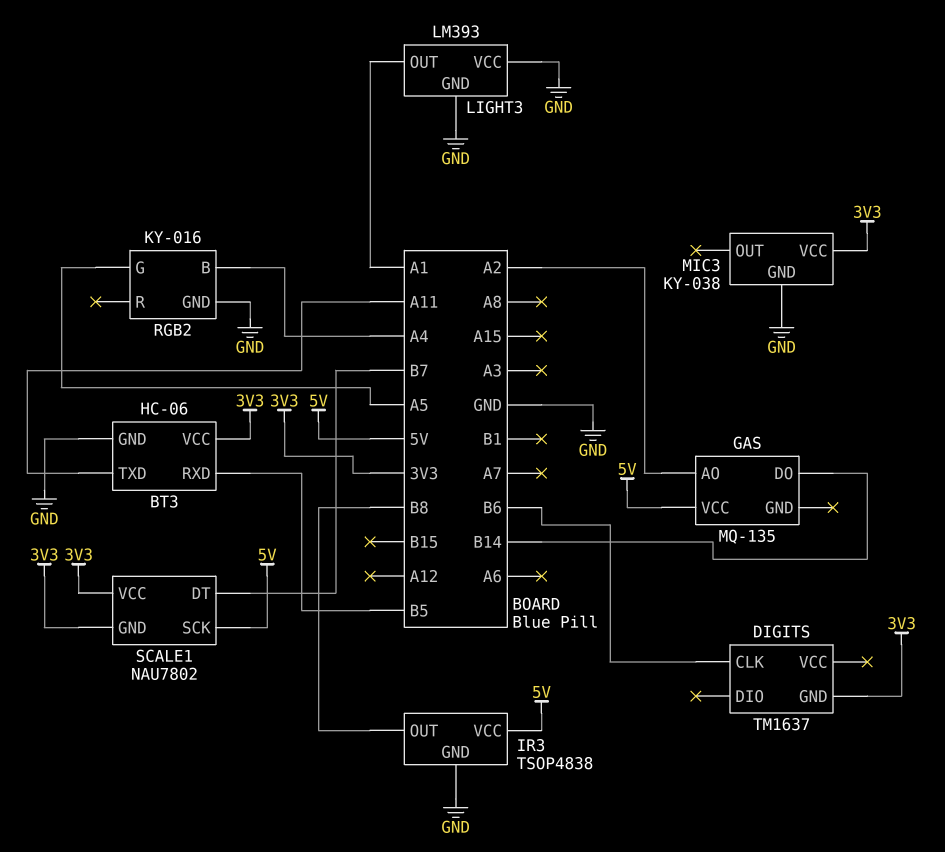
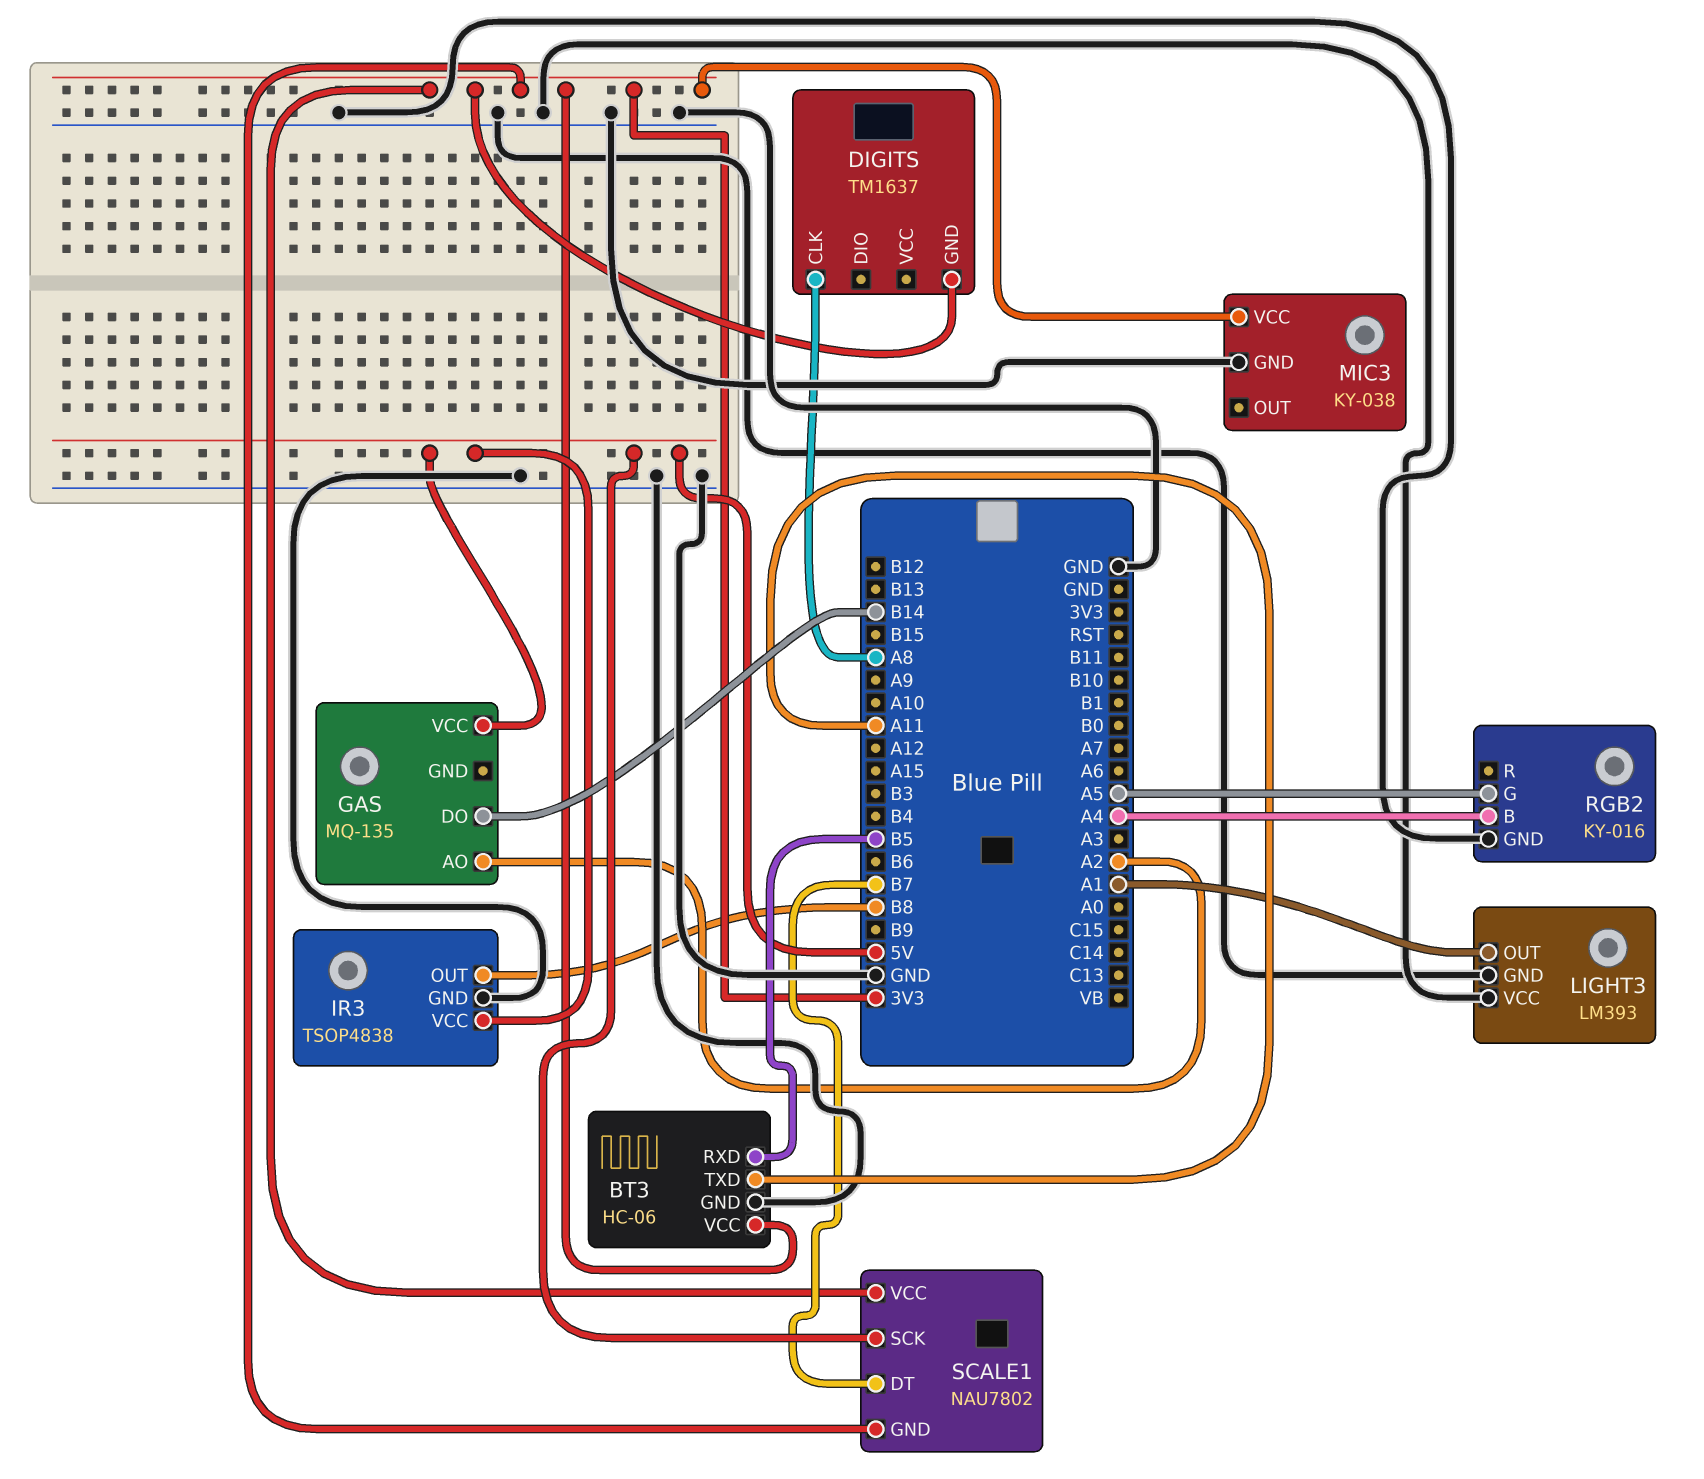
DIGITS pin CLK: B6 -> A8

